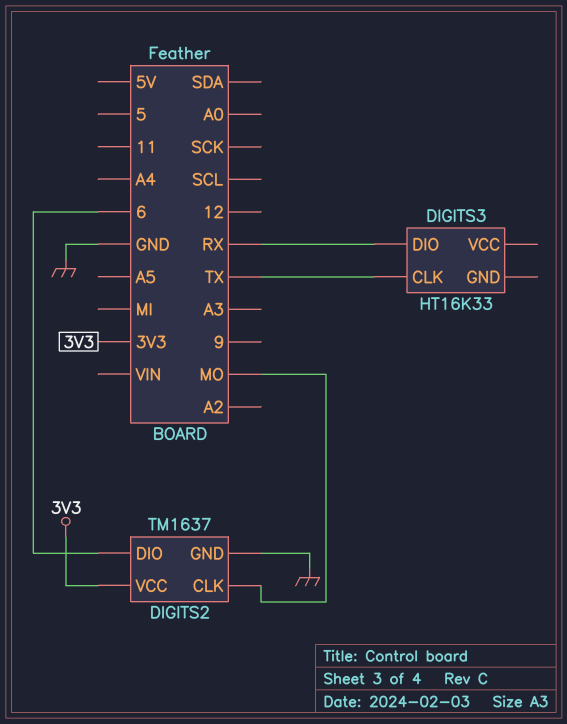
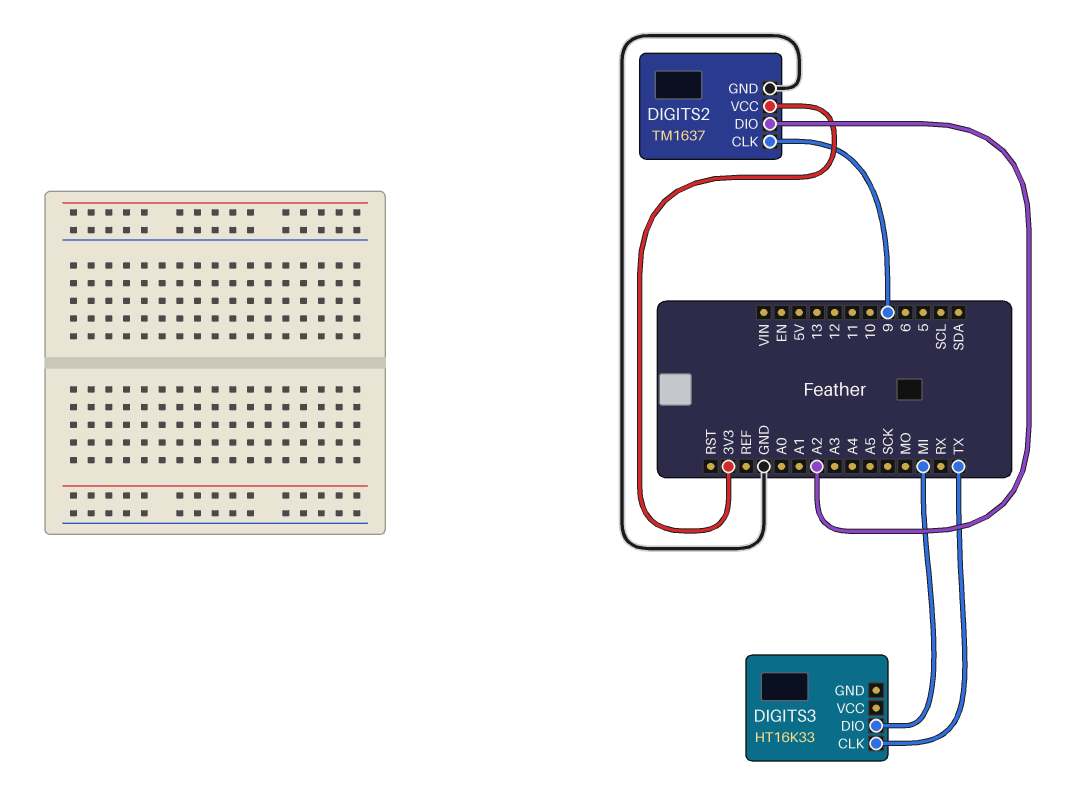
DIGITS2 pin CLK: MO -> 9
DIGITS2 pin DIO: 6 -> A2
DIGITS3 pin DIO: RX -> MI

